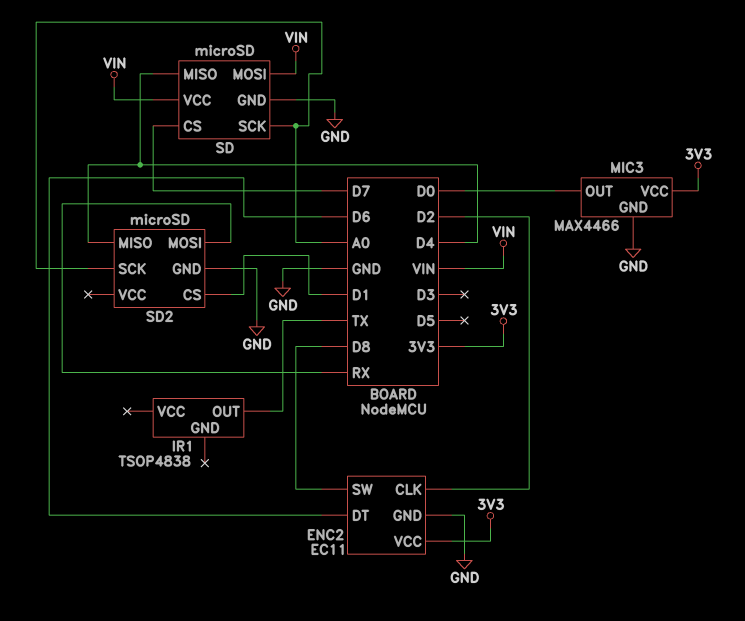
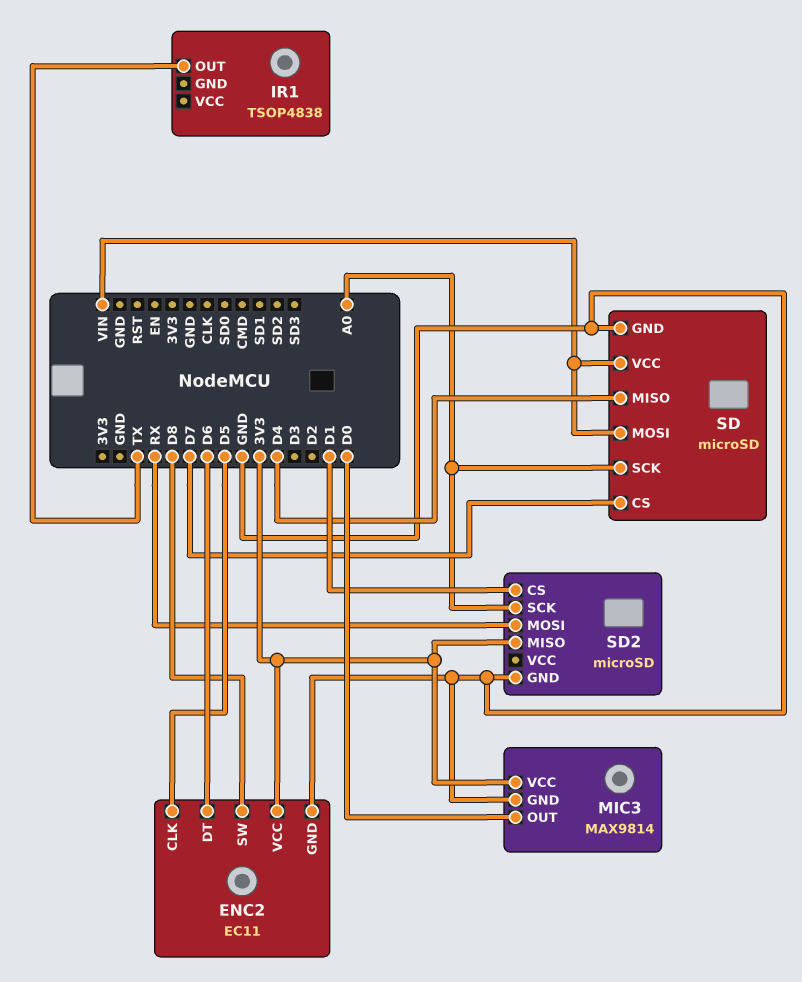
ENC2 pin CLK: D2 -> D5
MIC3: MAX4466 -> MAX9814
SD2 pin MISO: D4 -> 3V3

